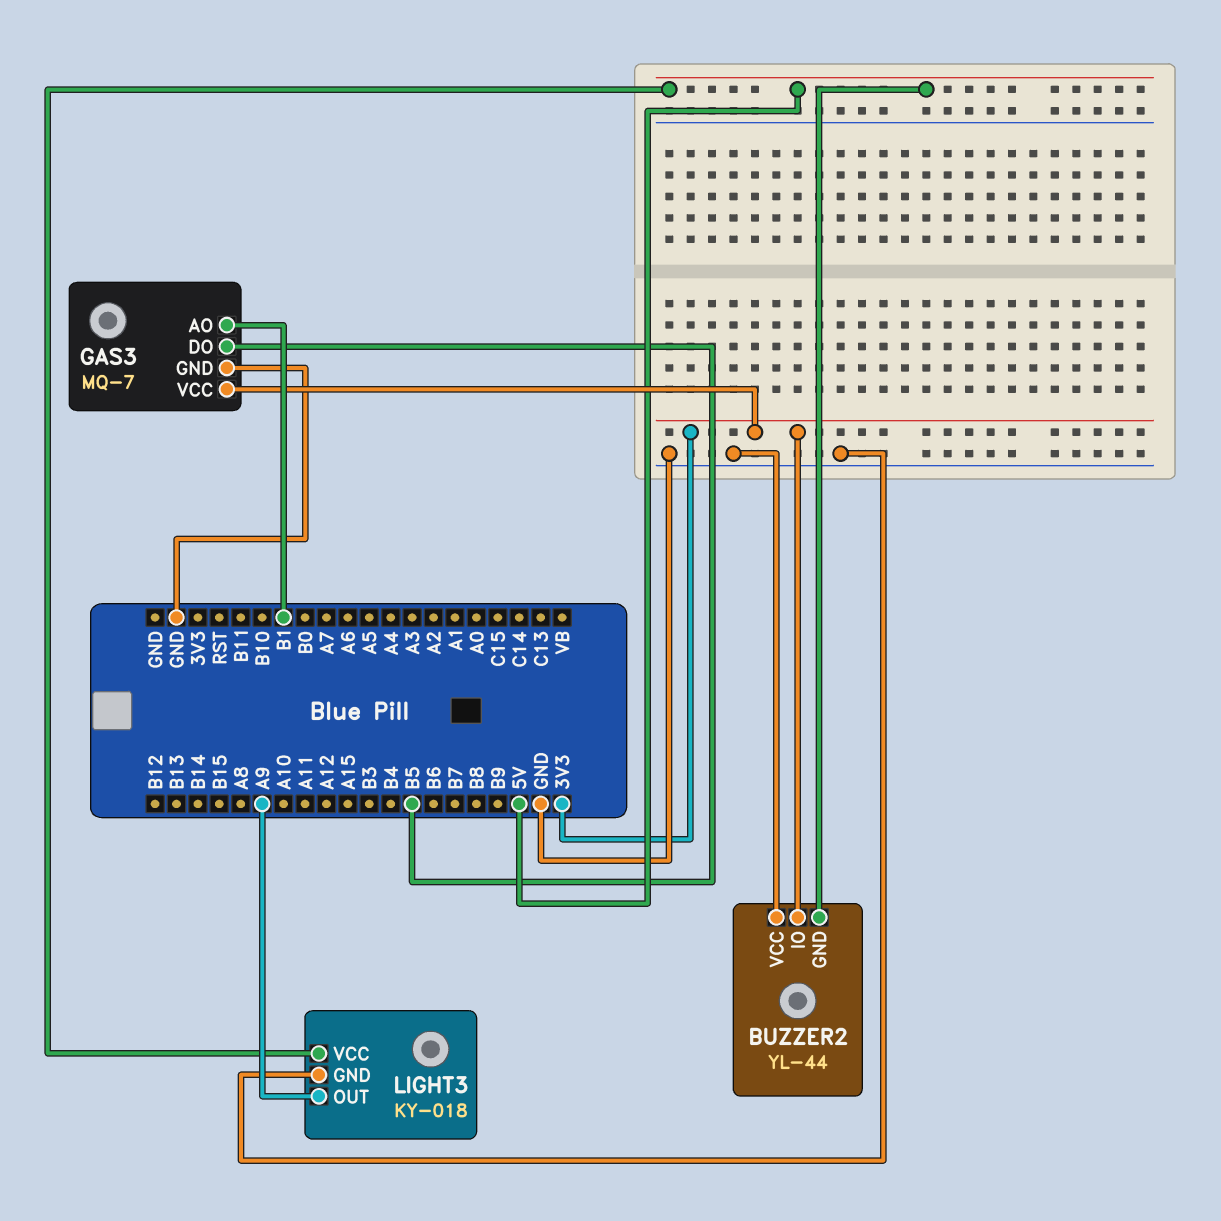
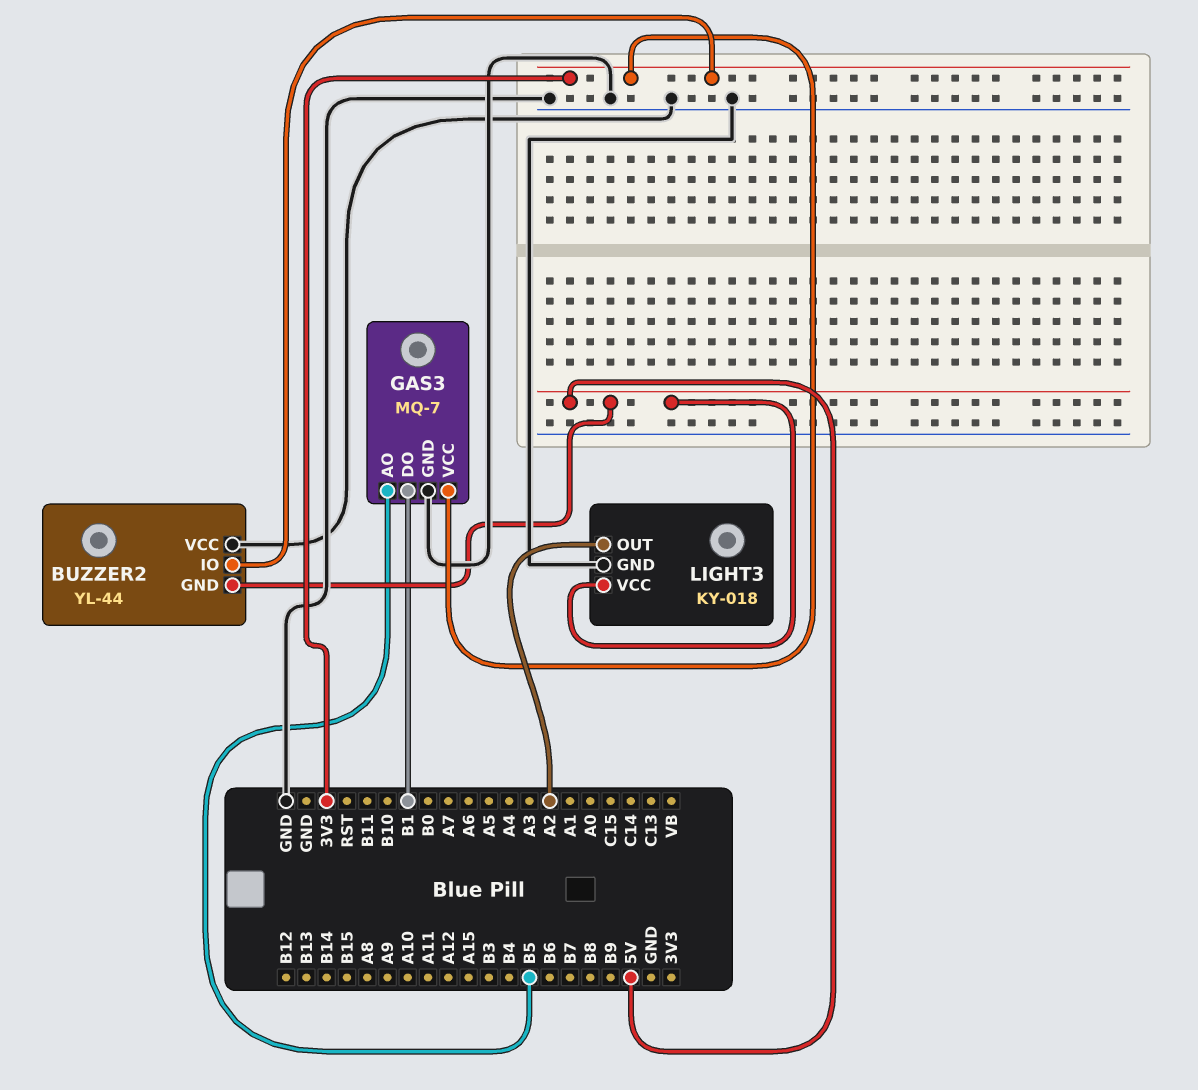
GAS3 pin AO: B1 -> B5
GAS3 pin DO: B5 -> B1
LIGHT3 pin OUT: A9 -> A2

